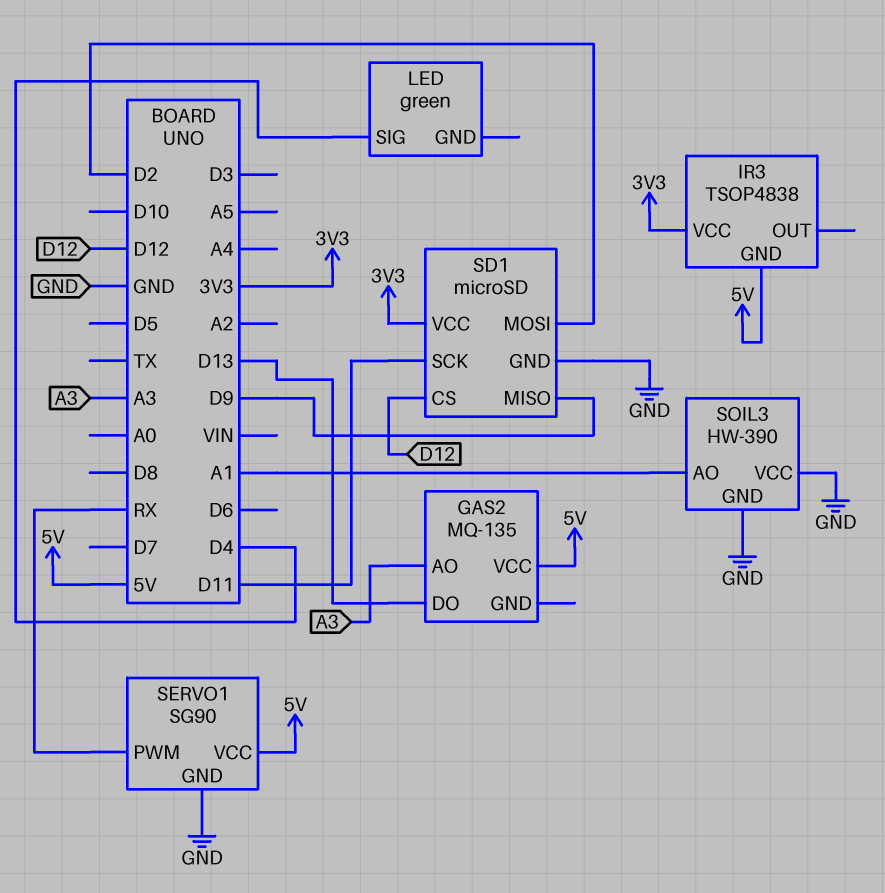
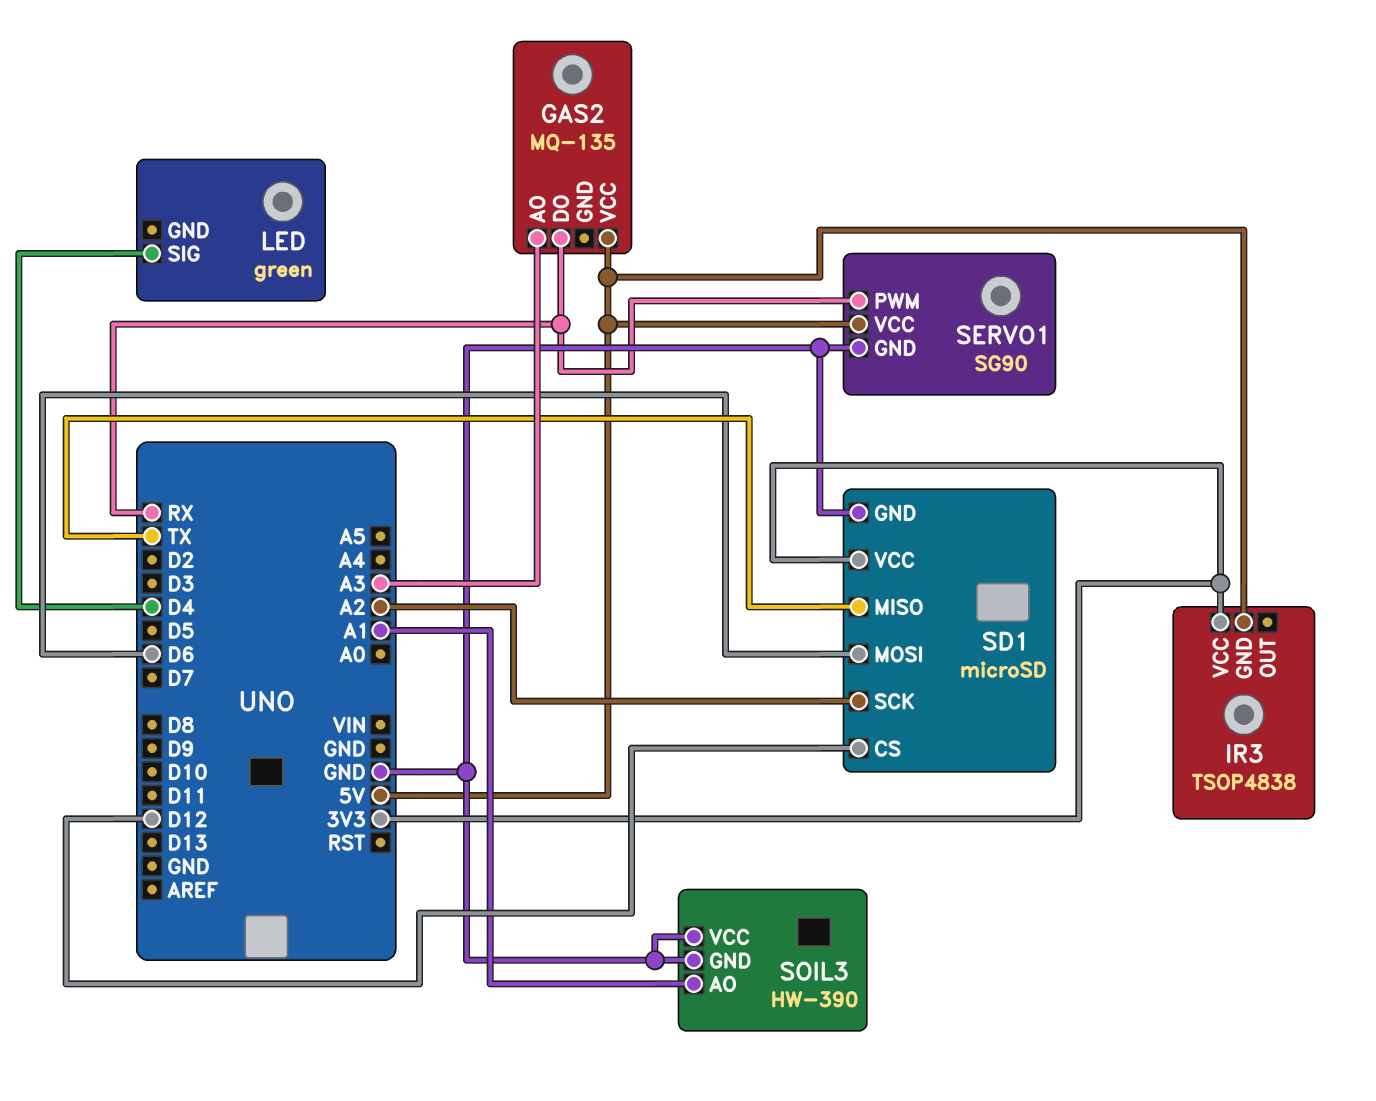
GAS2 pin DO: D13 -> RX
SD1 pin MISO: D9 -> TX
SD1 pin MOSI: D2 -> D6
SD1 pin SCK: D11 -> A2

